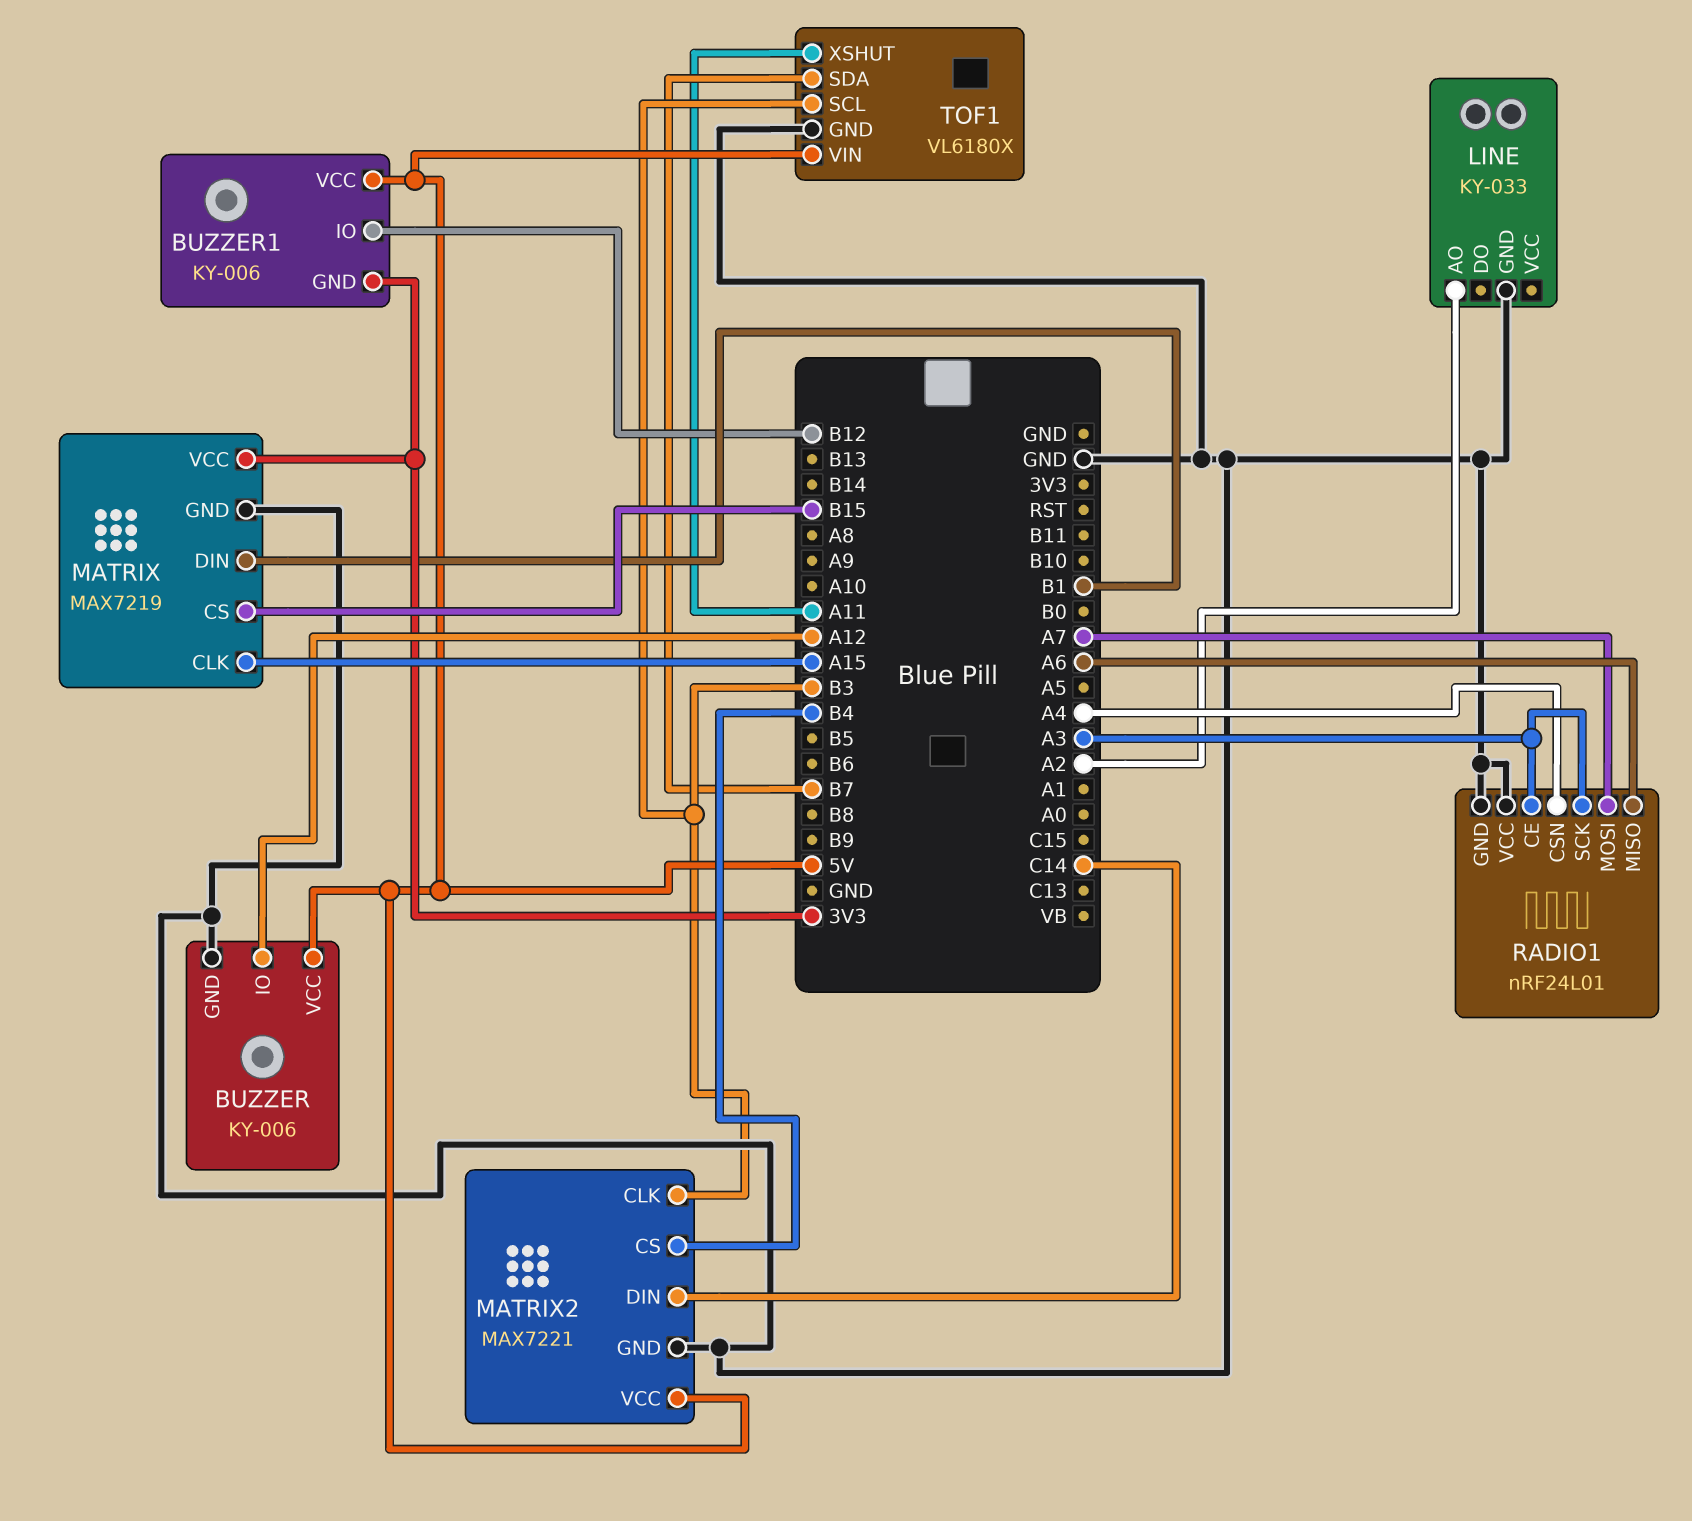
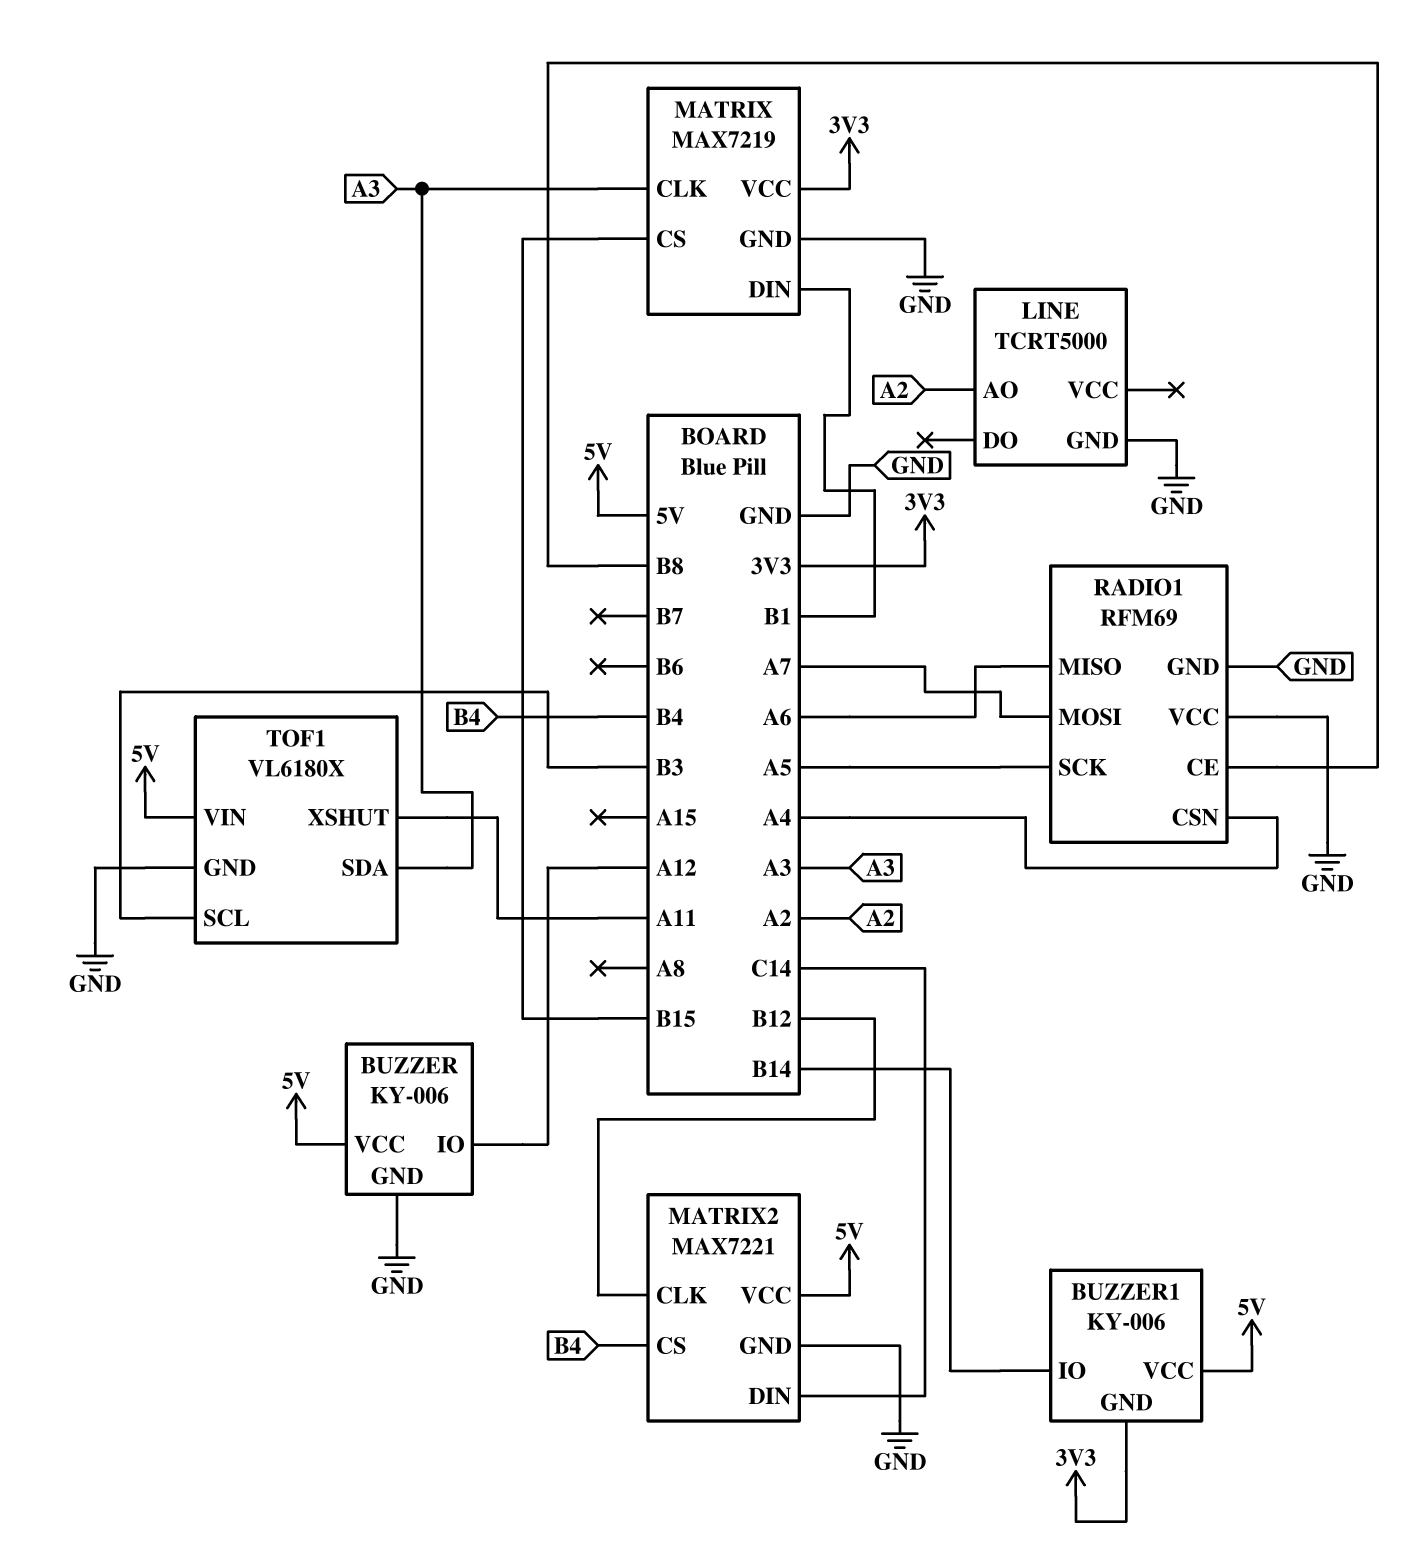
BUZZER1 pin IO: B12 -> B14
LINE: KY-033 -> TCRT5000
MATRIX pin CLK: A15 -> A3
MATRIX2 pin CLK: B3 -> B12
RADIO1: nRF24L01 -> RFM69
RADIO1 pin CE: A3 -> B8
RADIO1 pin SCK: A3 -> A5
TOF1 pin SDA: B7 -> A3

